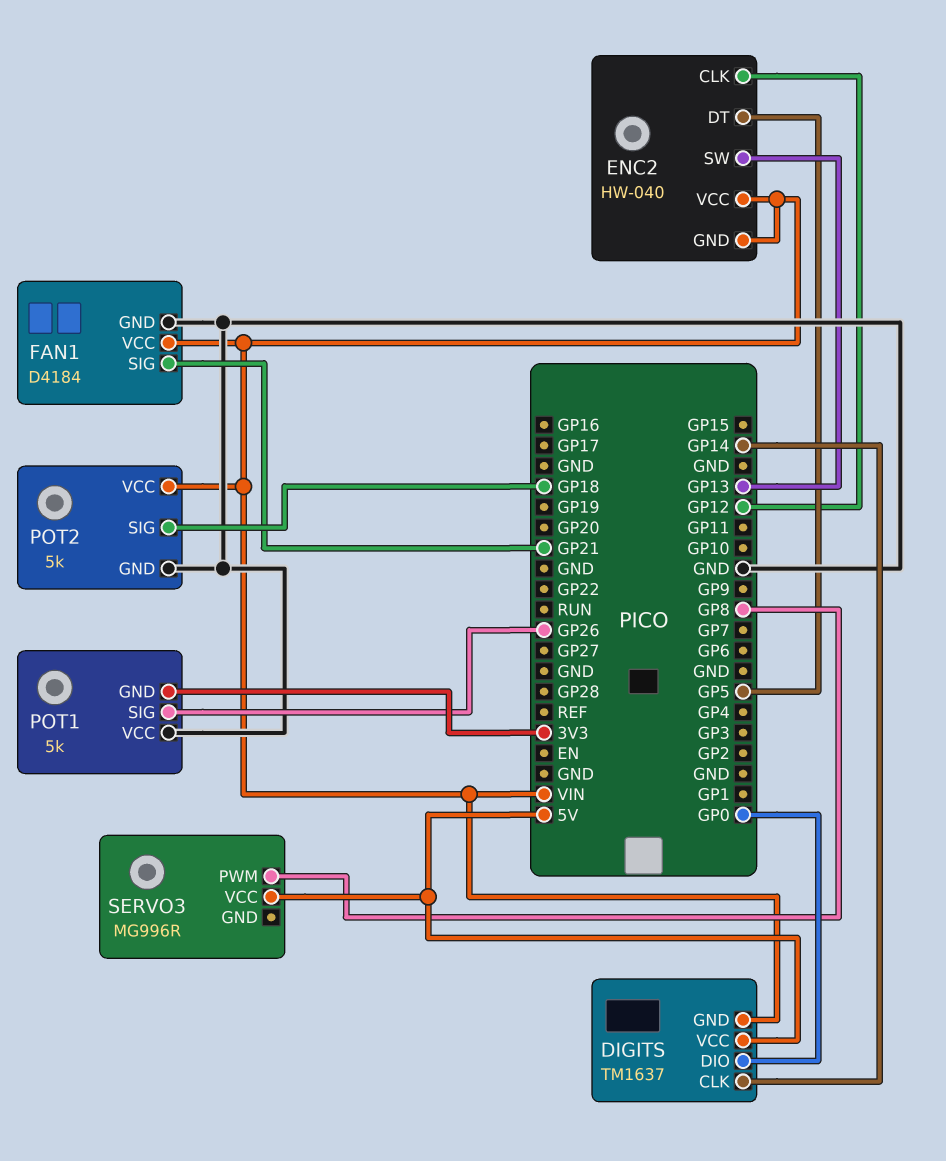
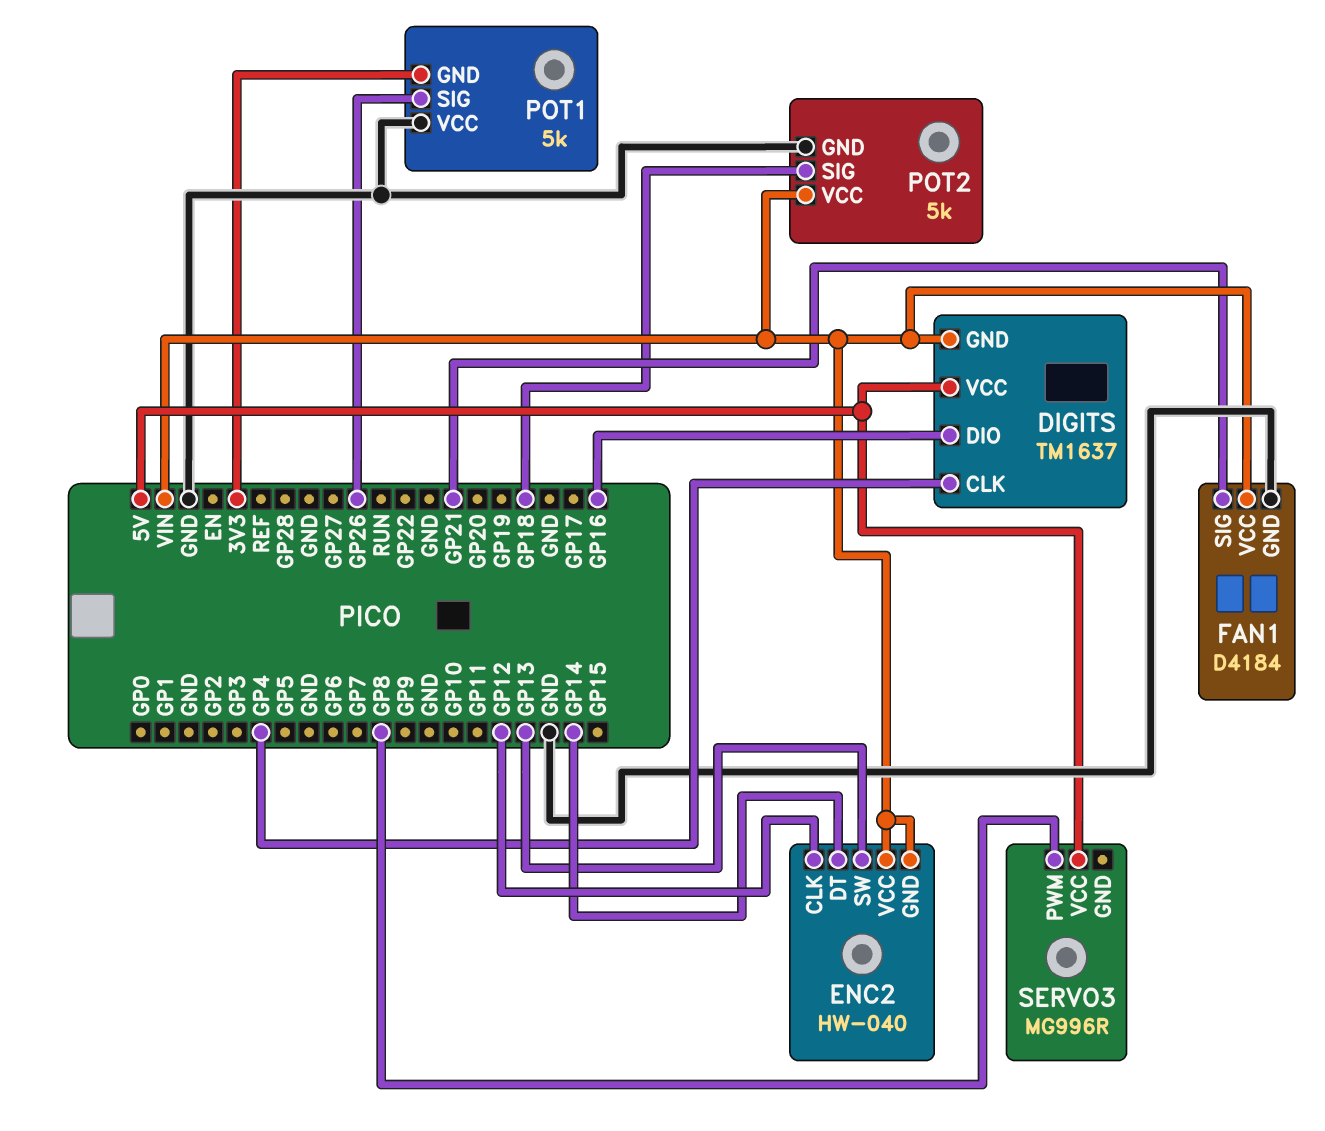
DIGITS pin CLK: GP14 -> GP4
DIGITS pin DIO: GP0 -> GP16
ENC2 pin DT: GP5 -> GP14

